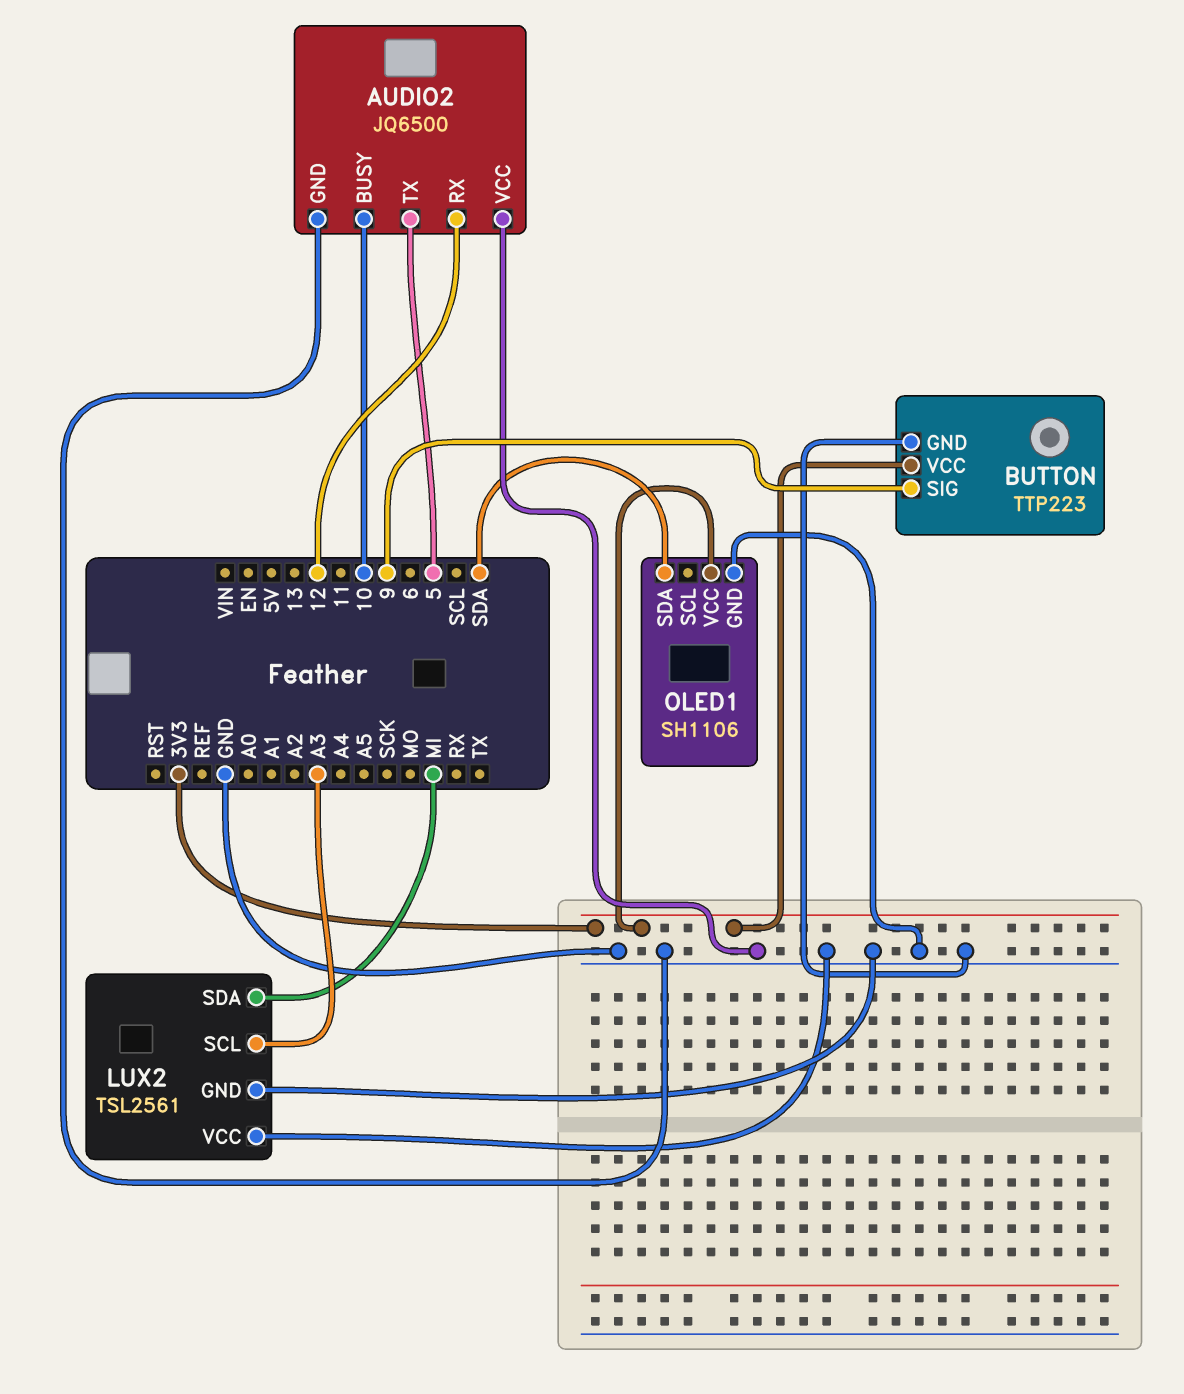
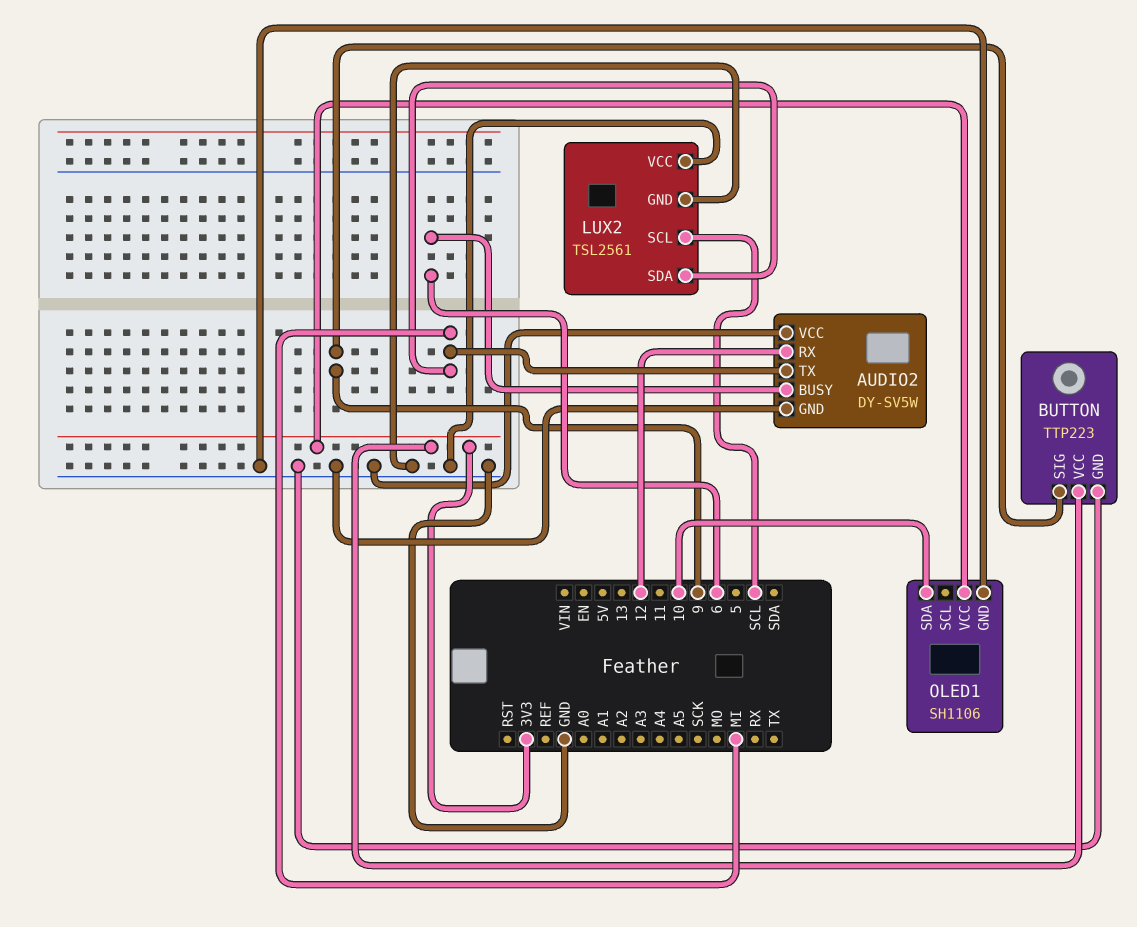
AUDIO2: JQ6500 -> DY-SV5W
AUDIO2 pin BUSY: 10 -> 6
AUDIO2 pin TX: 5 -> MI
LUX2 pin SCL: A3 -> SCL
OLED1 pin SDA: SDA -> 10

